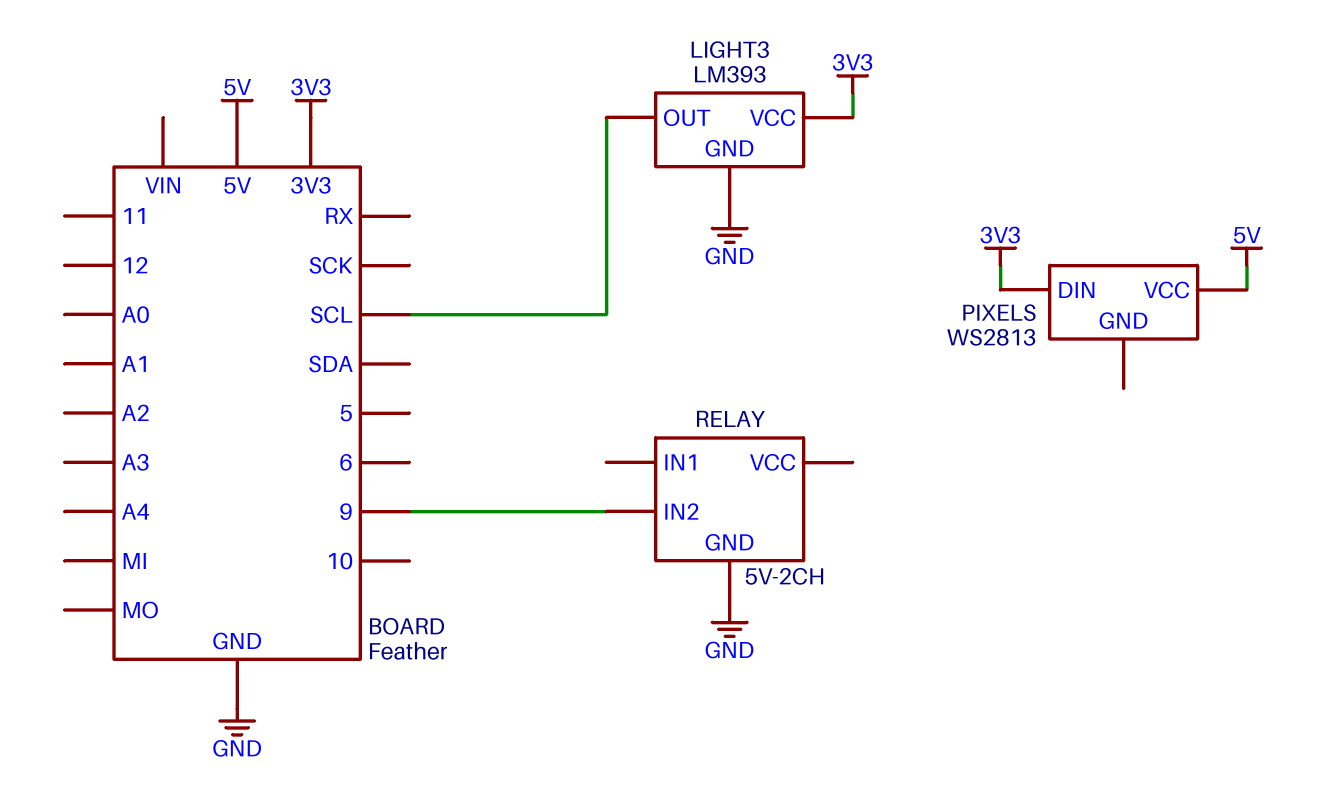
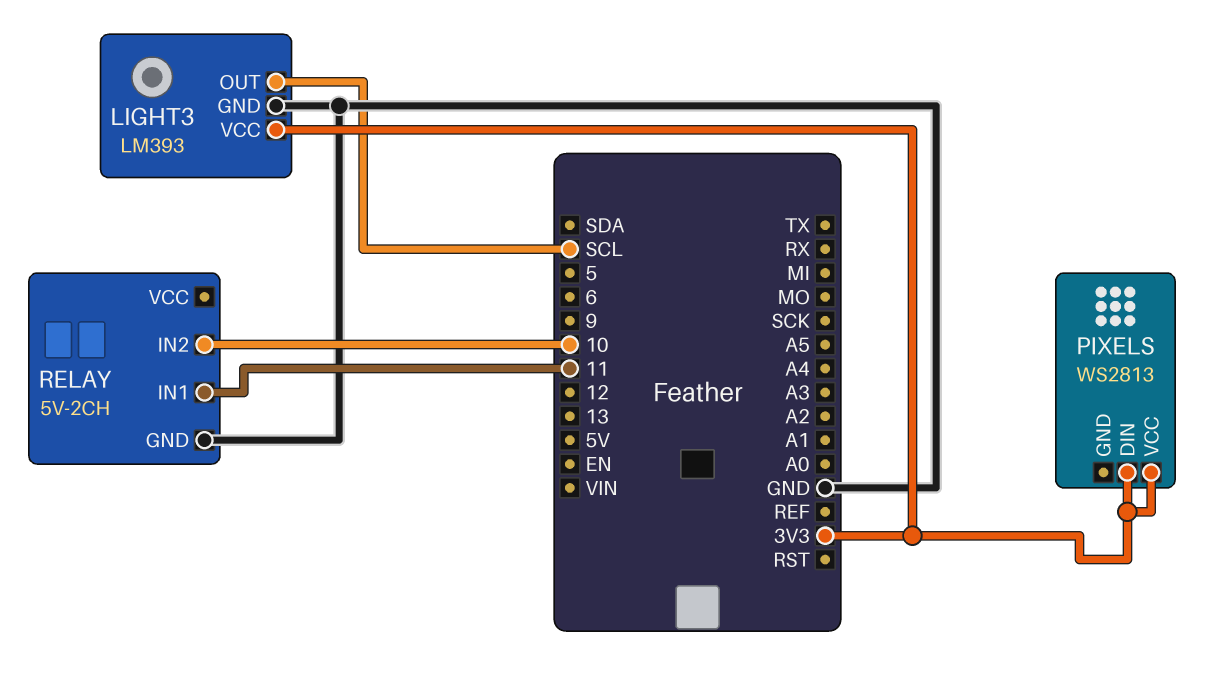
PIXELS pin VCC: 5V -> 3V3
RELAY pin IN1: none -> 11
RELAY pin IN2: 9 -> 10

